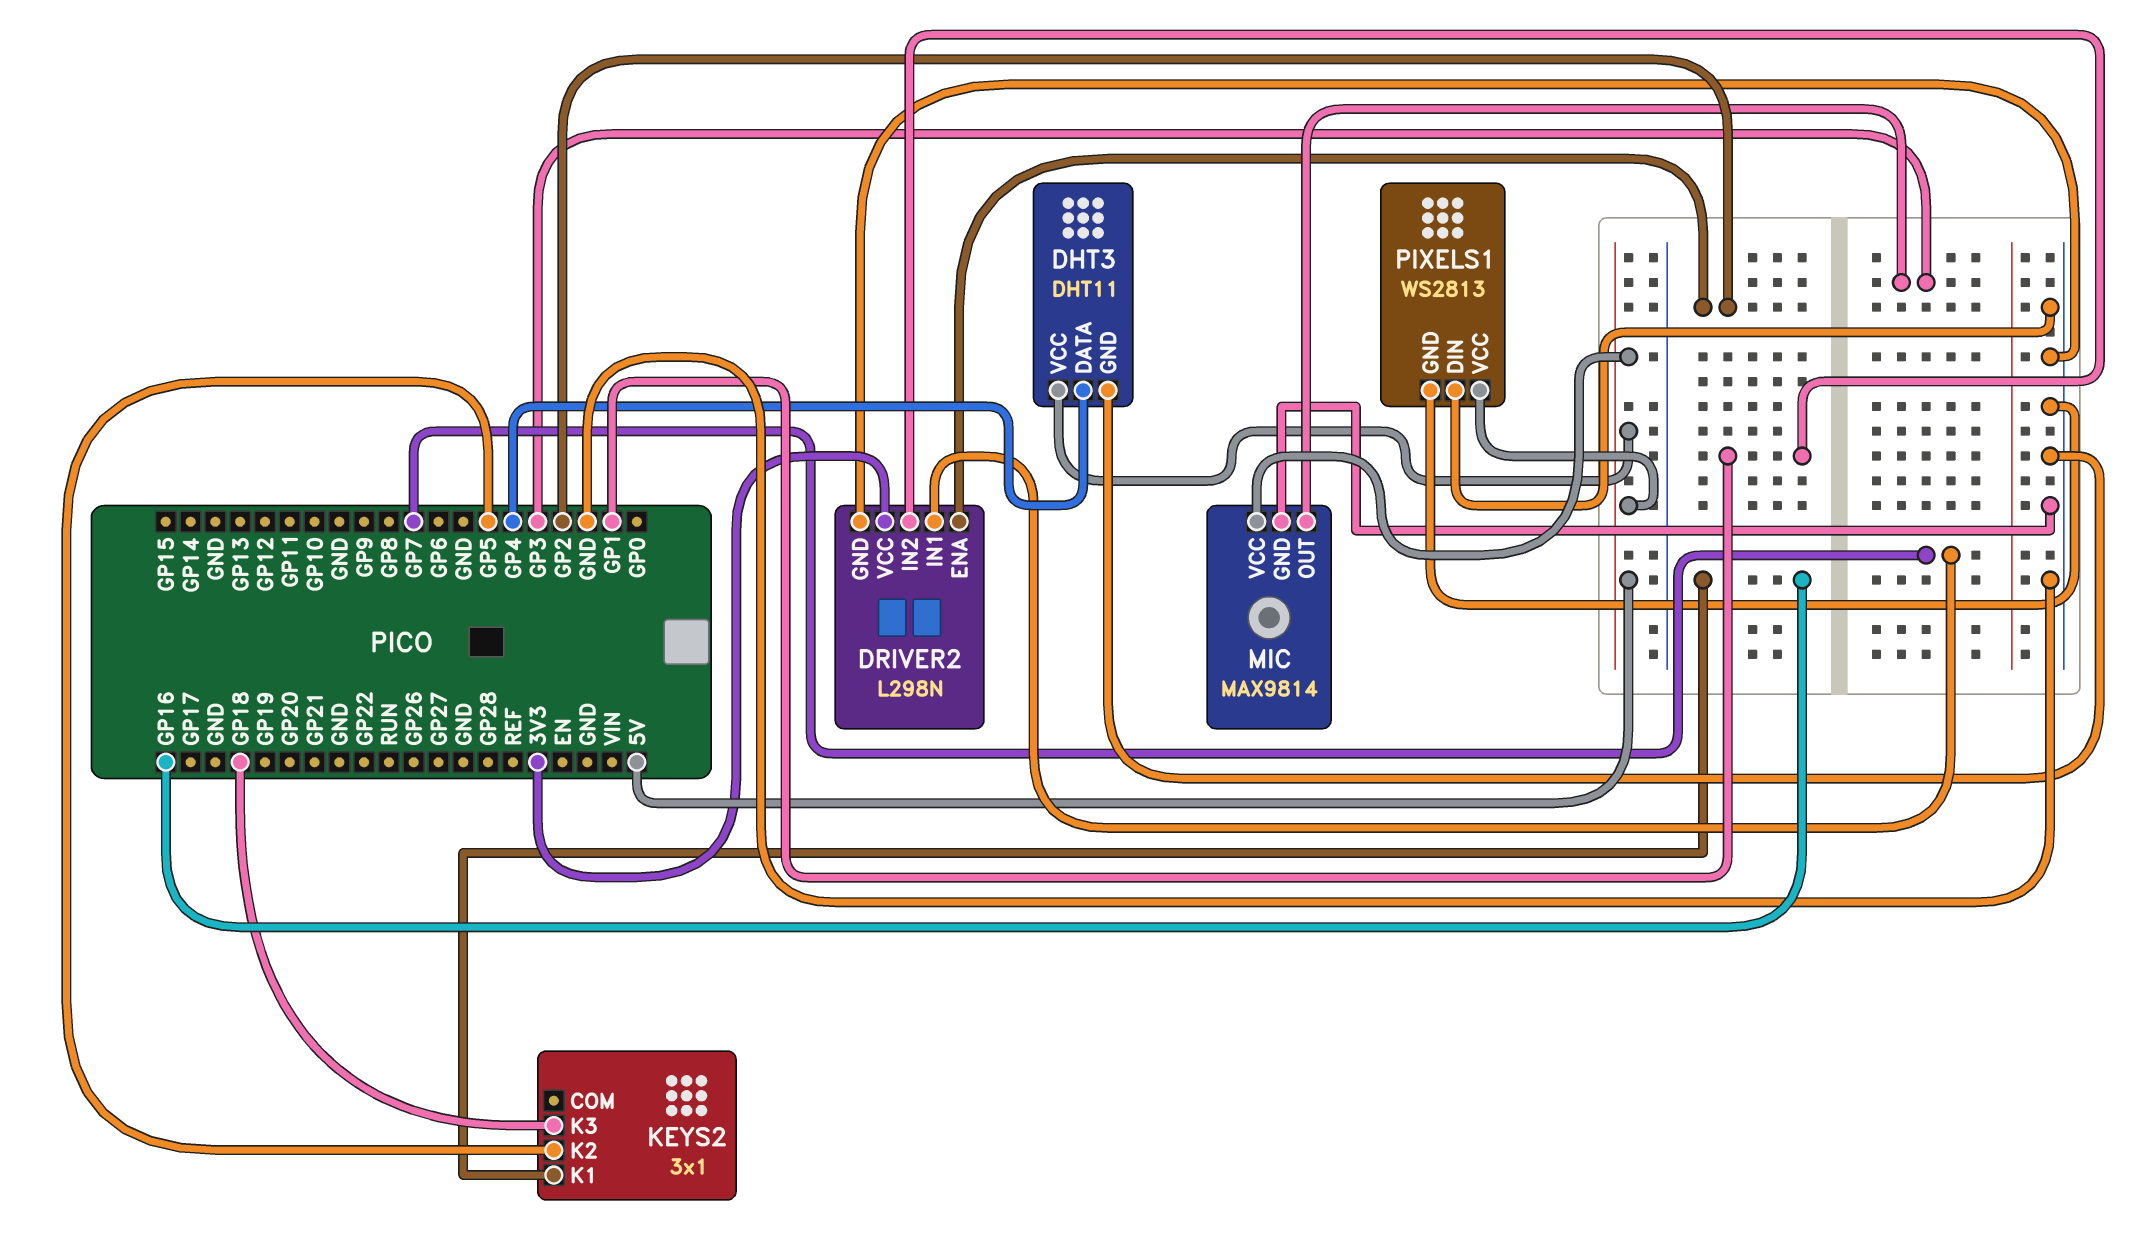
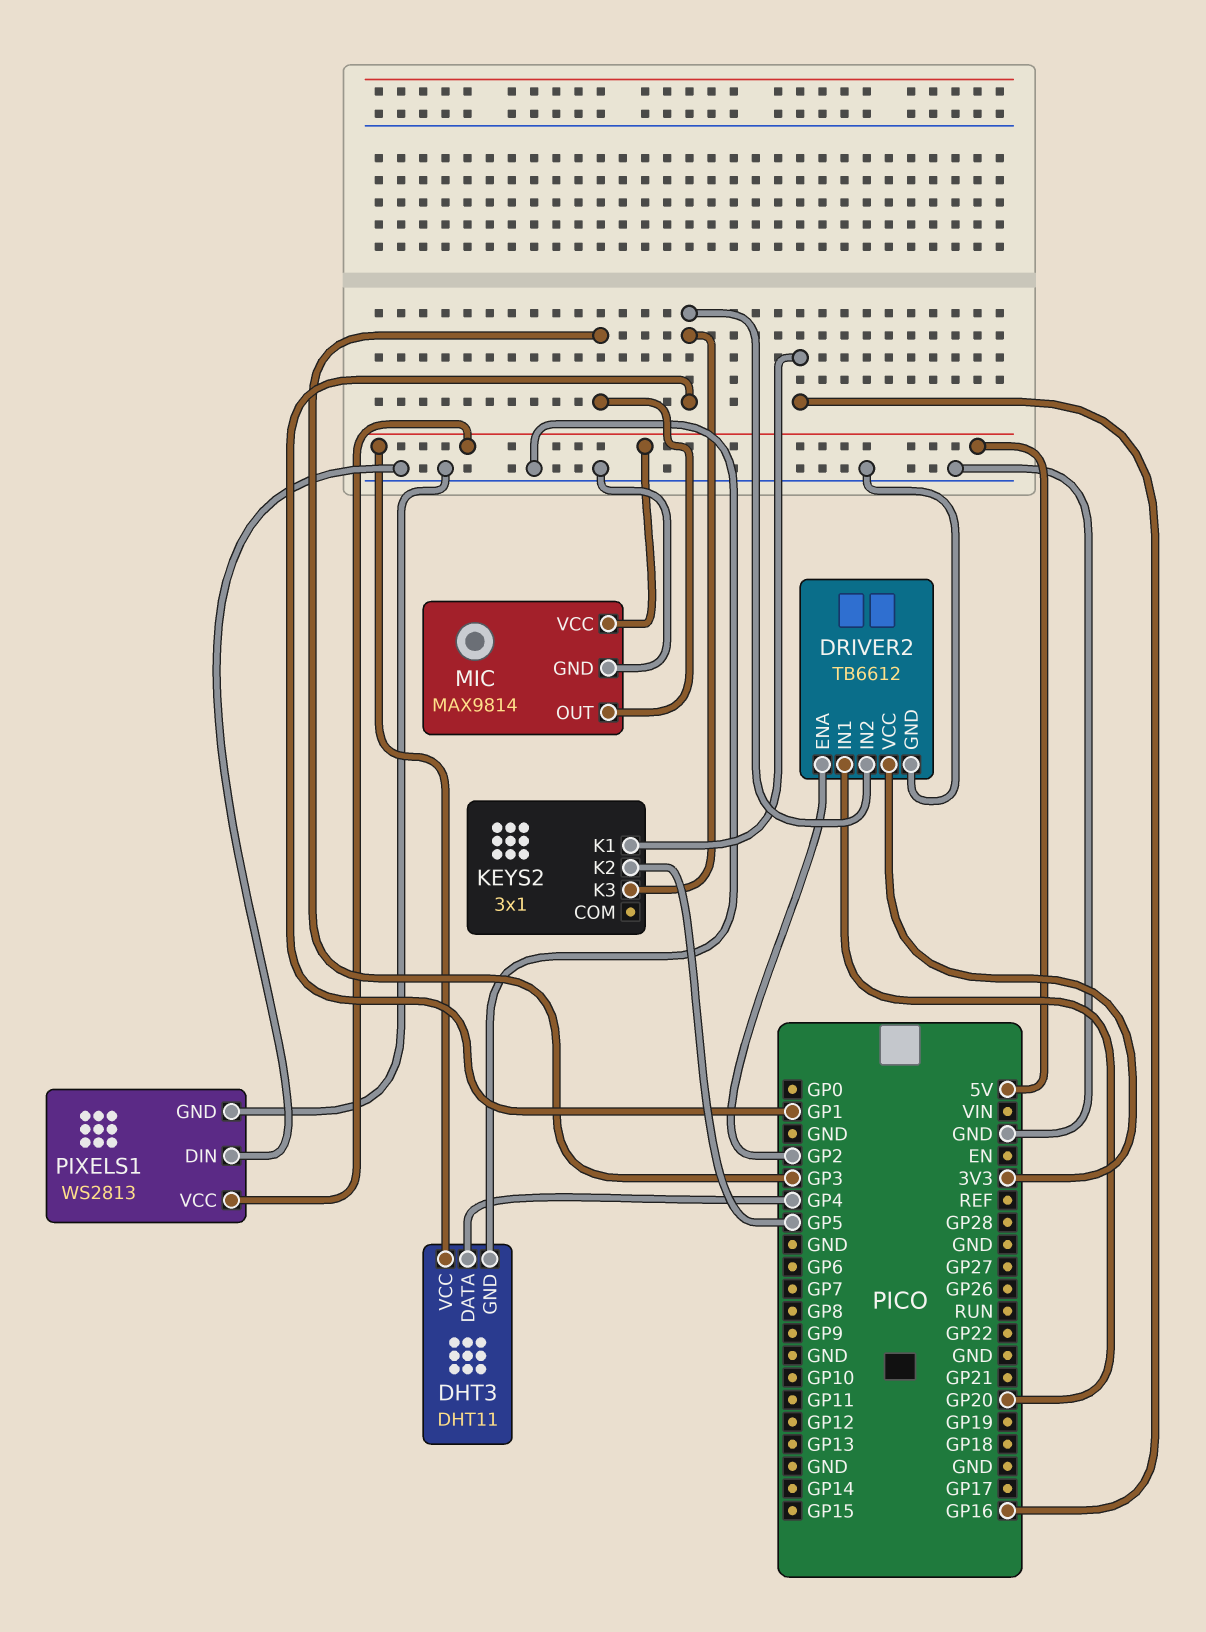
DRIVER2: L298N -> TB6612
DRIVER2 pin IN1: GP7 -> GP20
KEYS2 pin K3: GP18 -> GP1

